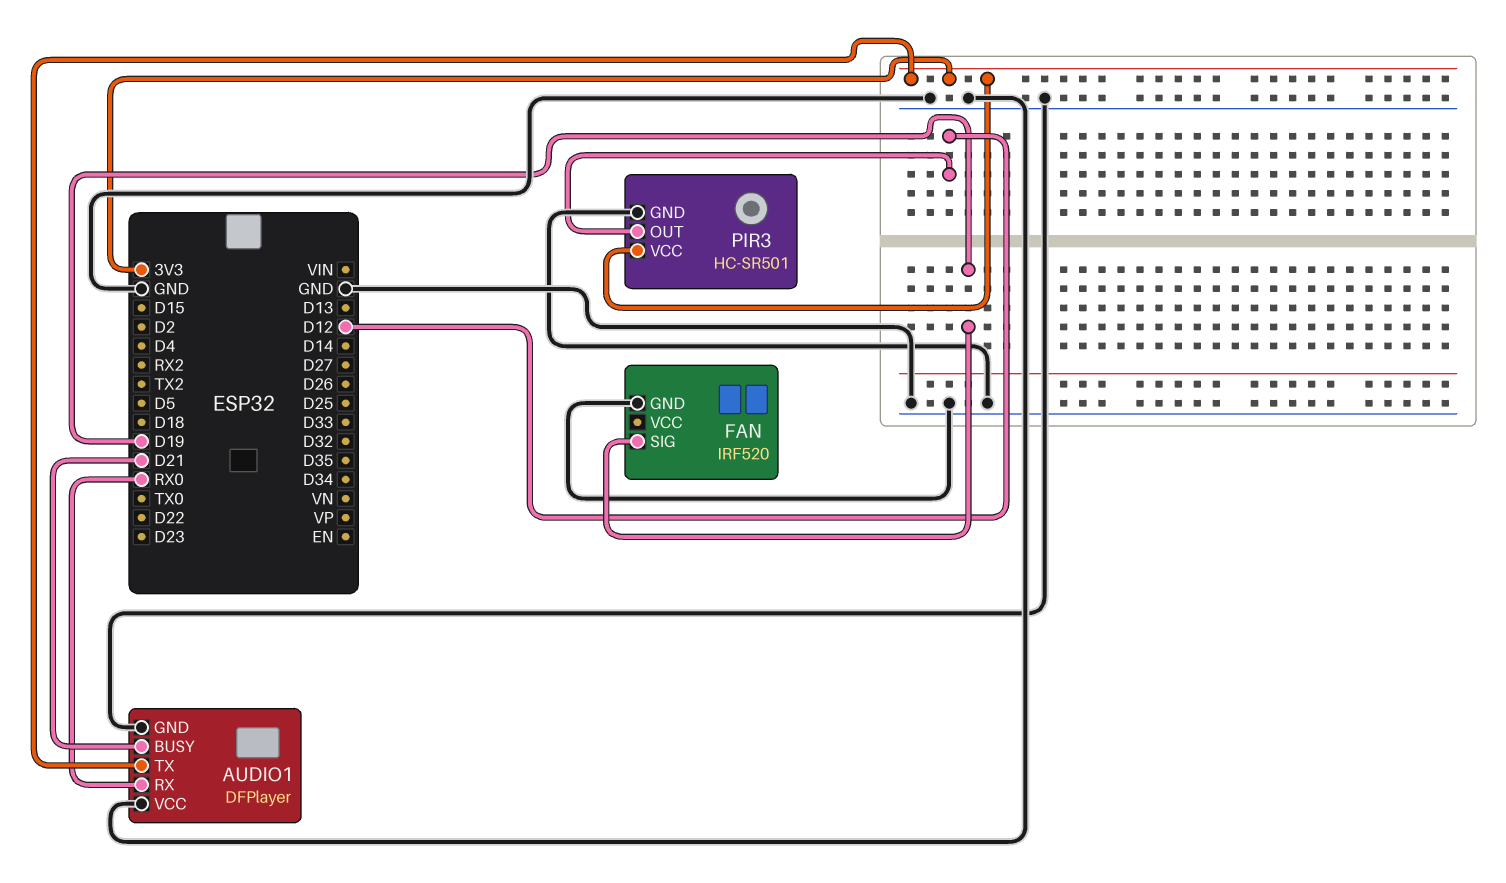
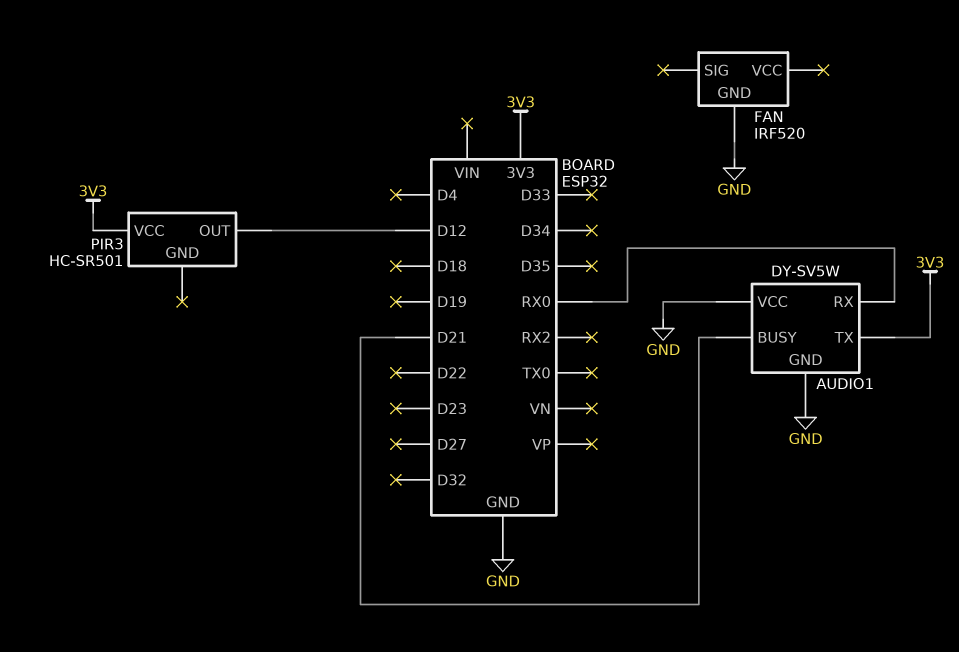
AUDIO1: DFPlayer -> DY-SV5W
FAN pin SIG: D19 -> none
PIR3 pin GND: GND -> none

